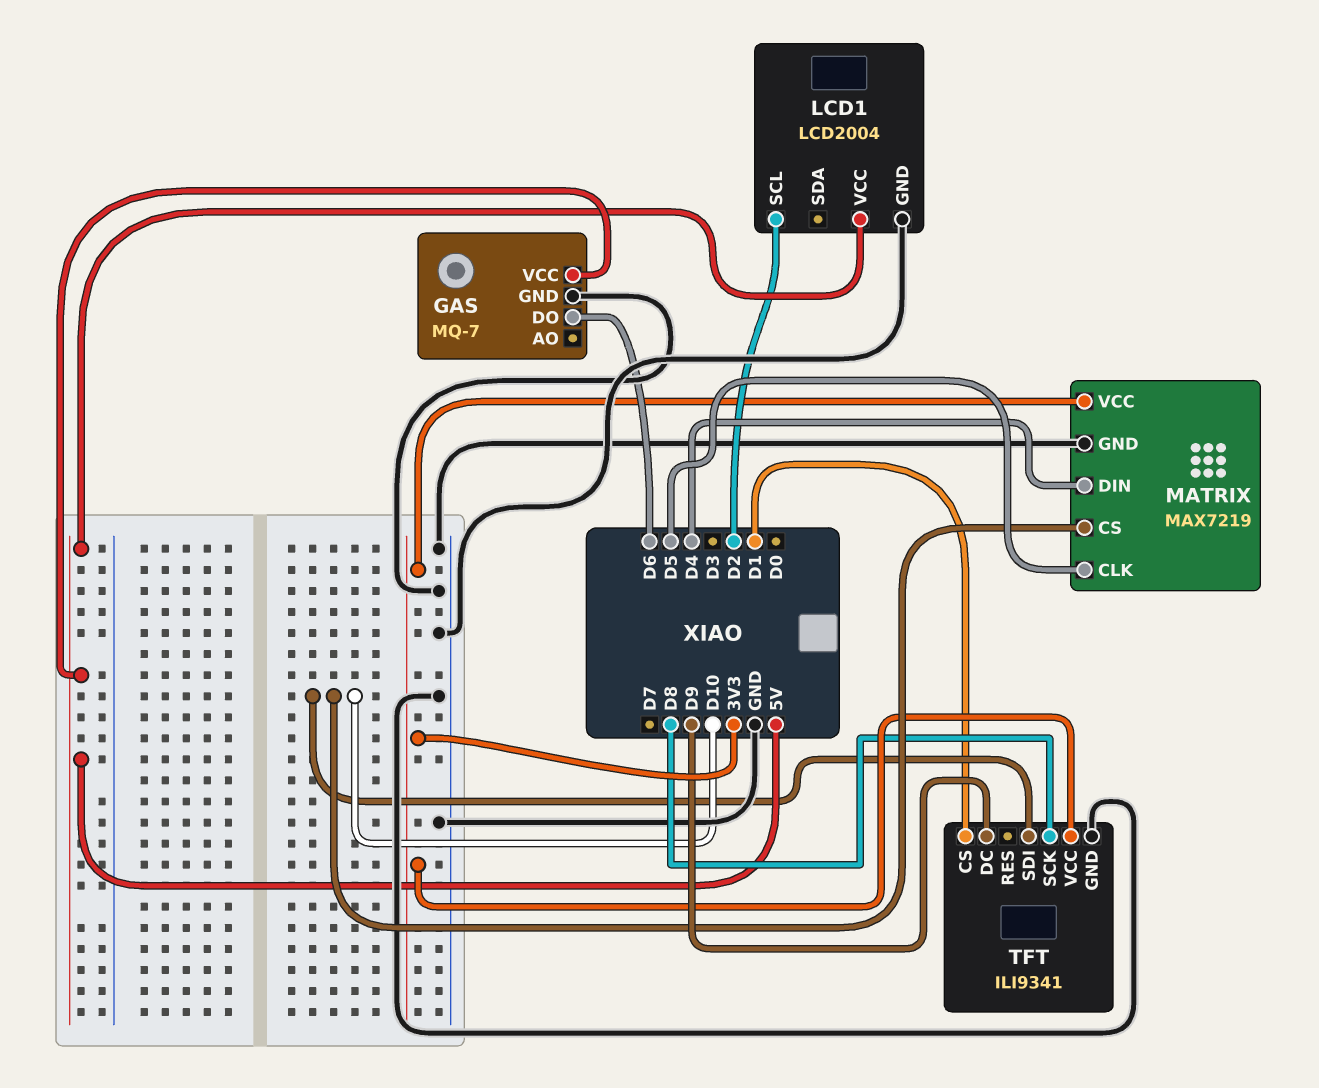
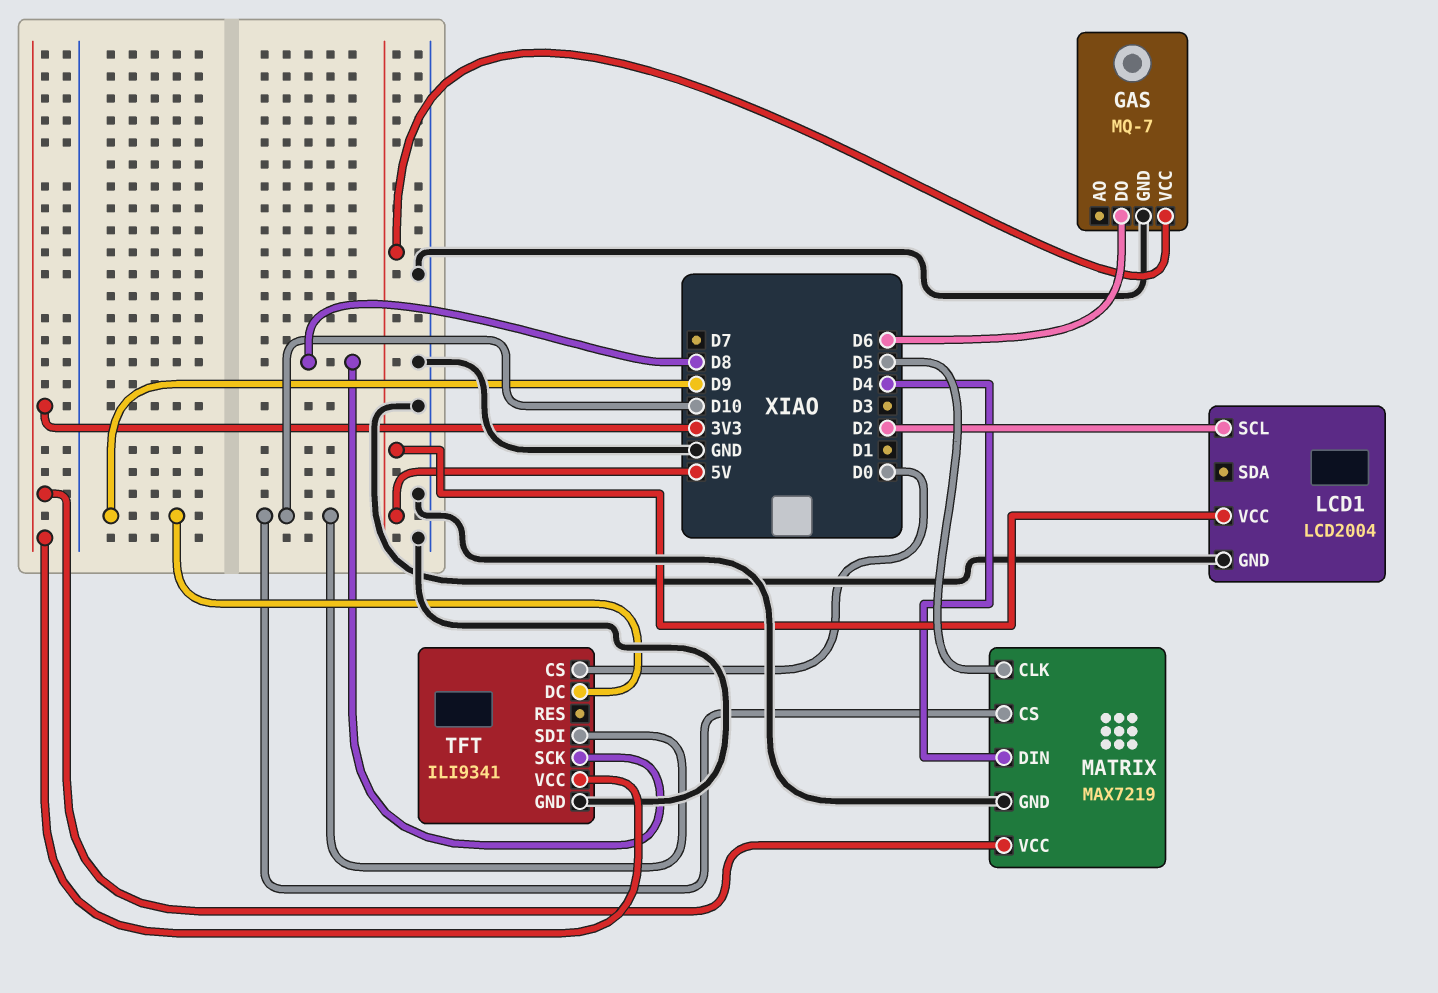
TFT pin CS: D1 -> D0

